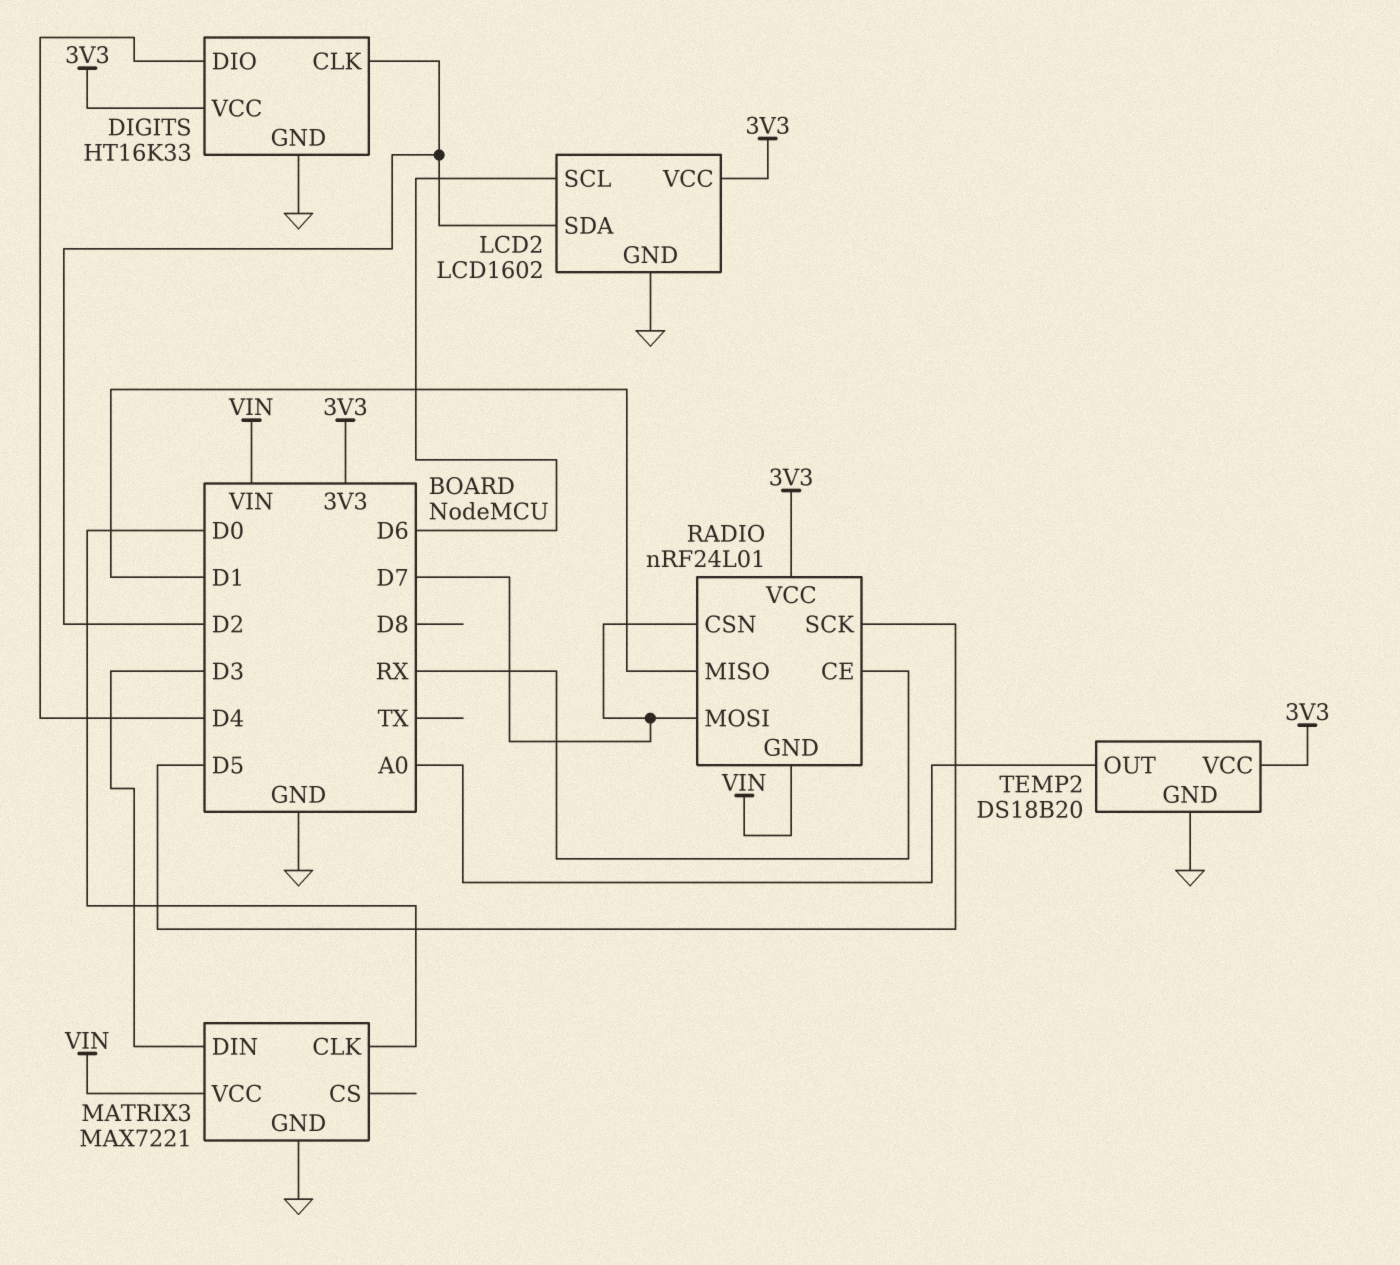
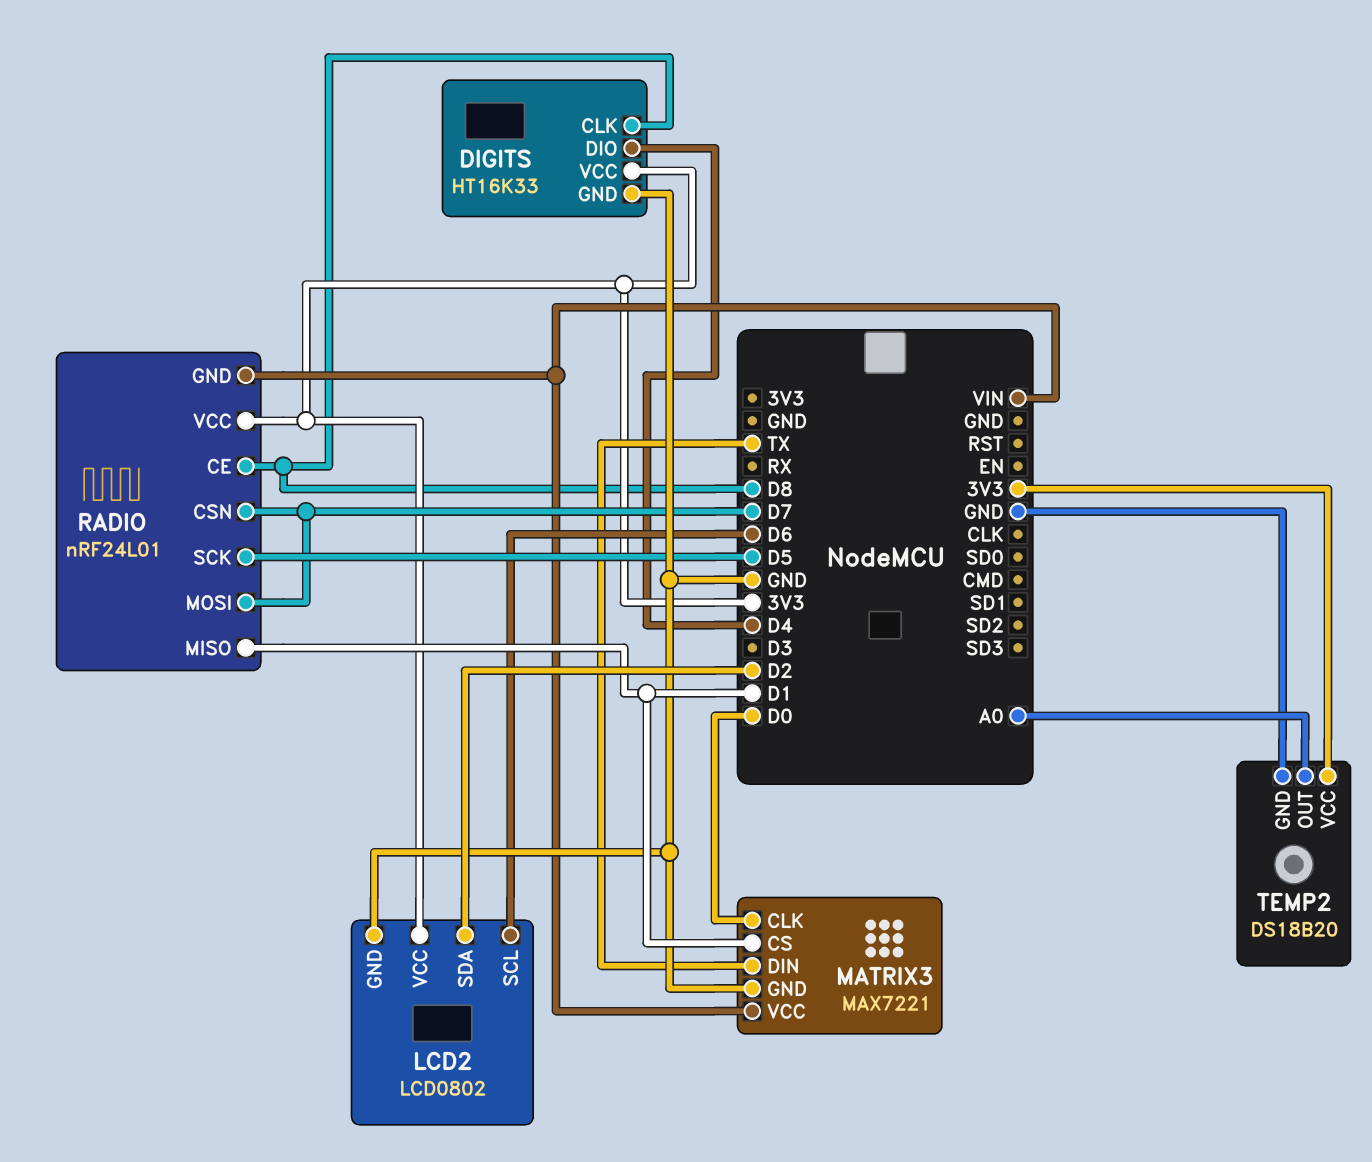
DIGITS pin CLK: D2 -> D8
LCD2: LCD1602 -> LCD0802
MATRIX3 pin CS: none -> D1
MATRIX3 pin DIN: D3 -> TX
RADIO pin CE: RX -> D8

